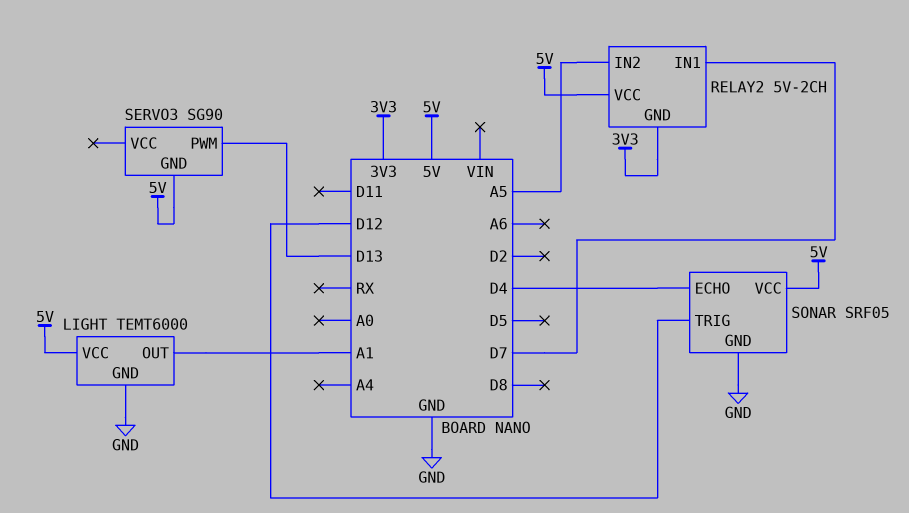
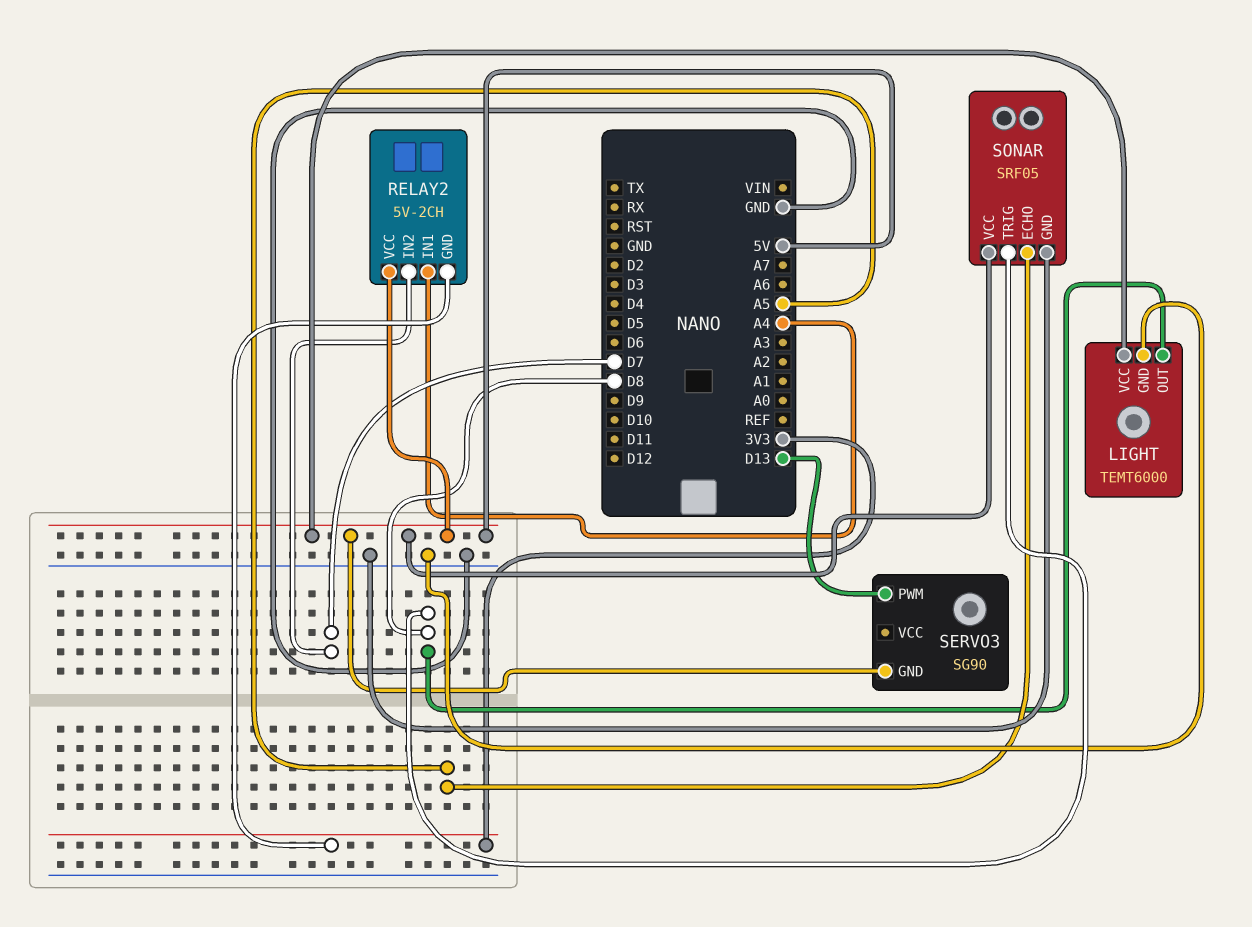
LIGHT pin OUT: A1 -> D8
RELAY2 pin IN1: D7 -> A4
RELAY2 pin IN2: A5 -> D7
SONAR pin ECHO: D4 -> A5
SONAR pin TRIG: D12 -> D8

